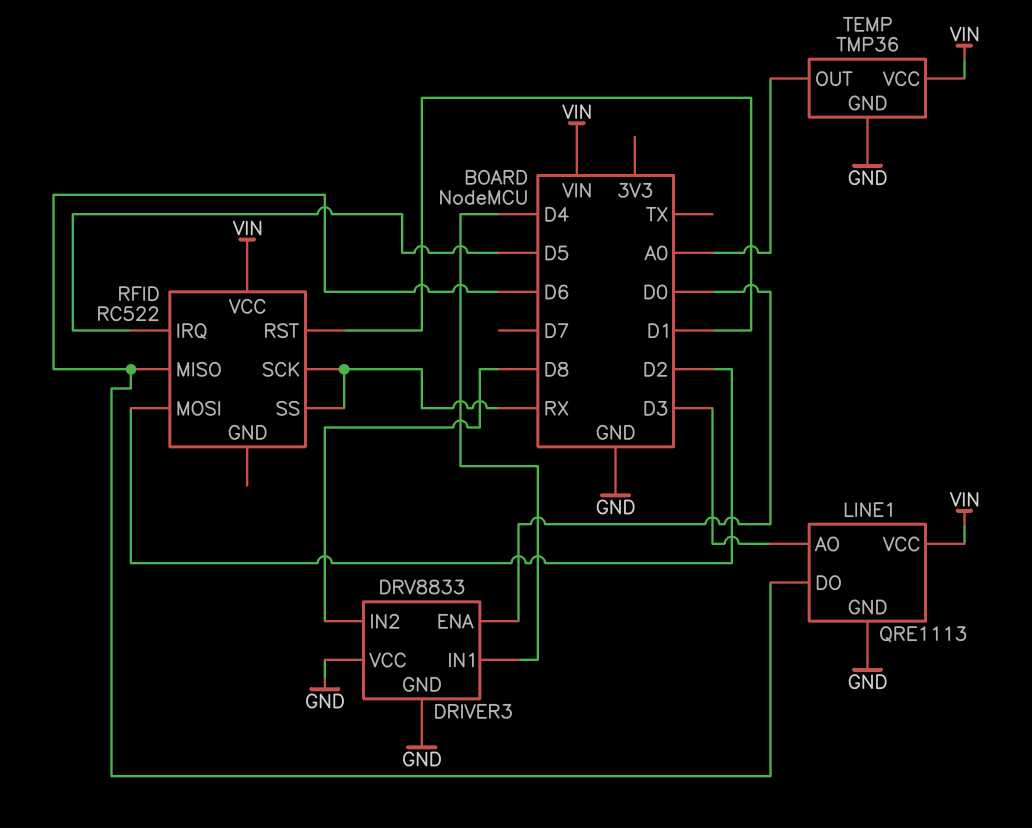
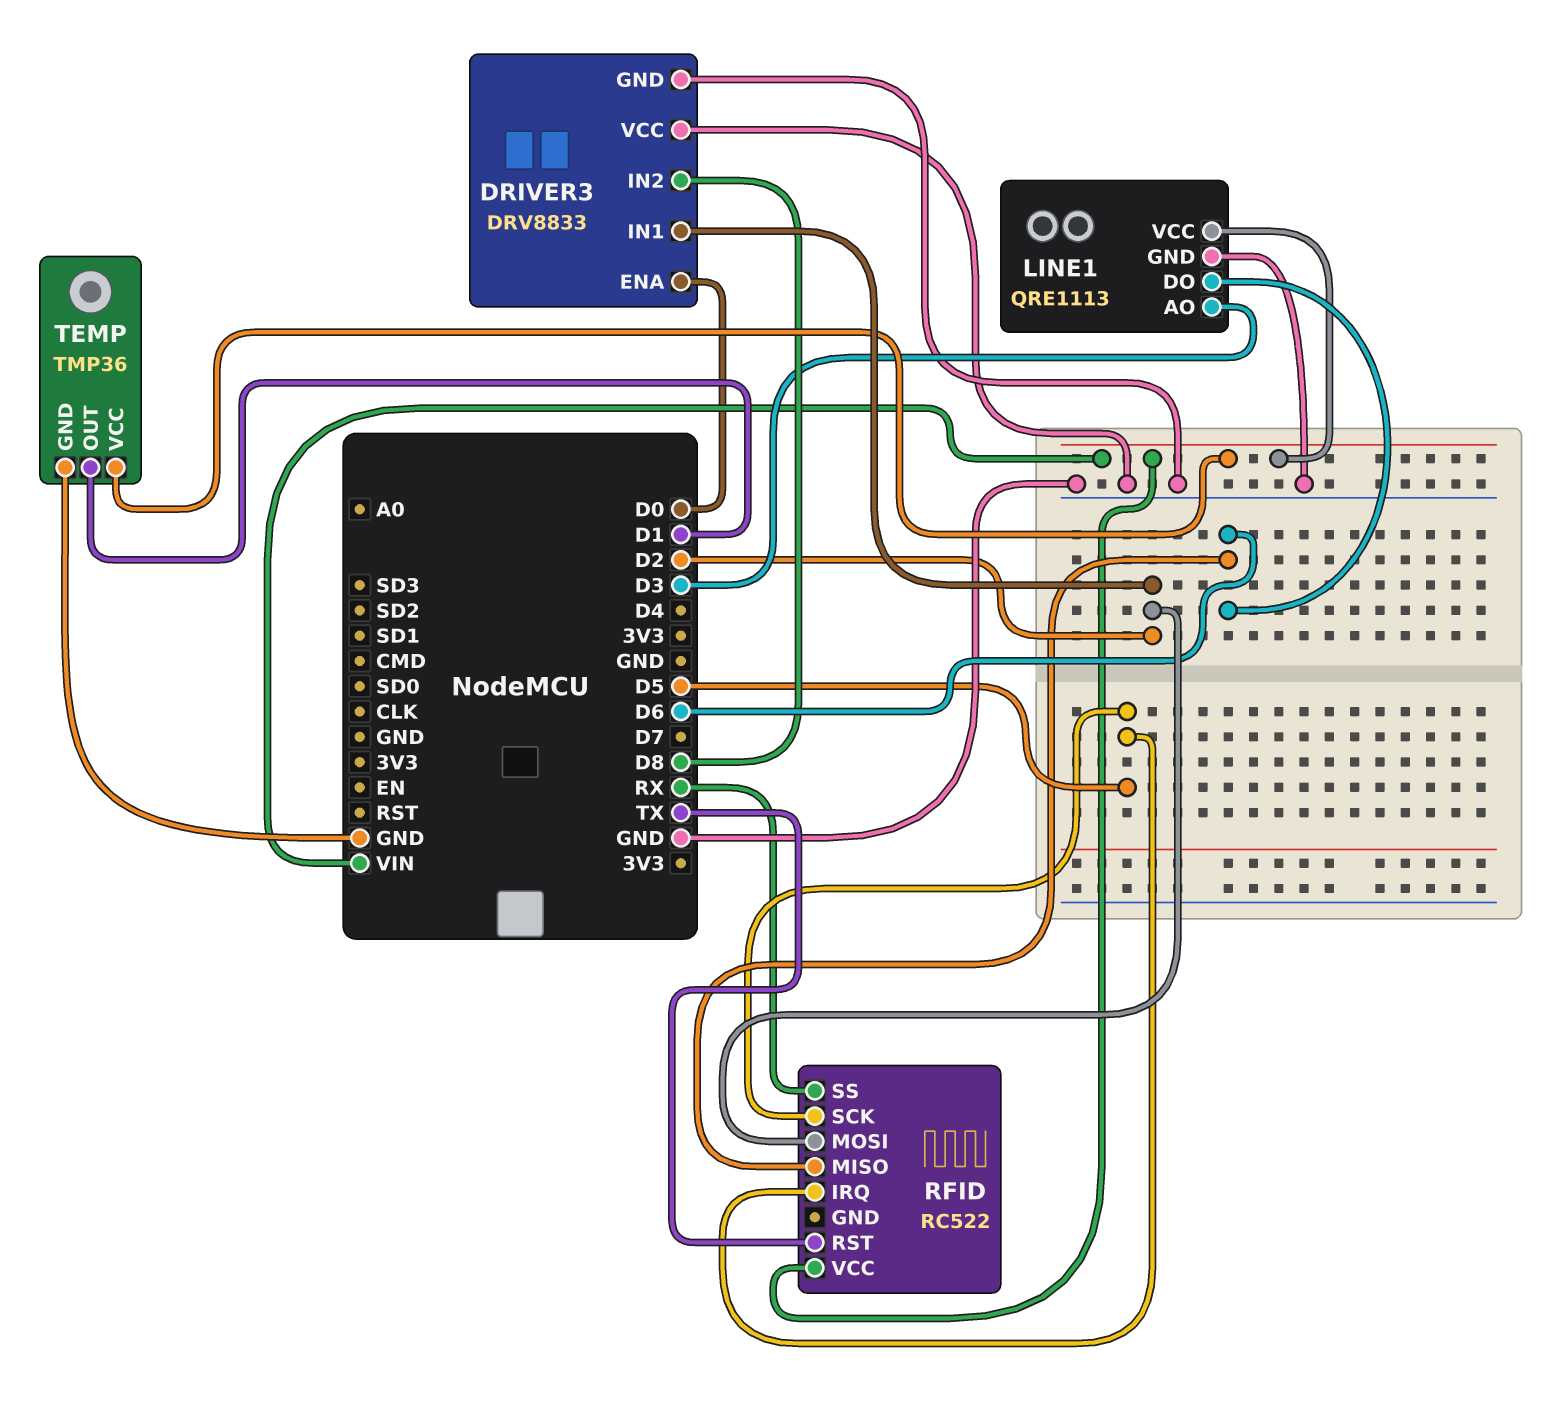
DRIVER3 pin IN1: D4 -> D2
RFID pin RST: D1 -> TX
RFID pin SCK: RX -> D5
TEMP pin OUT: A0 -> D1

